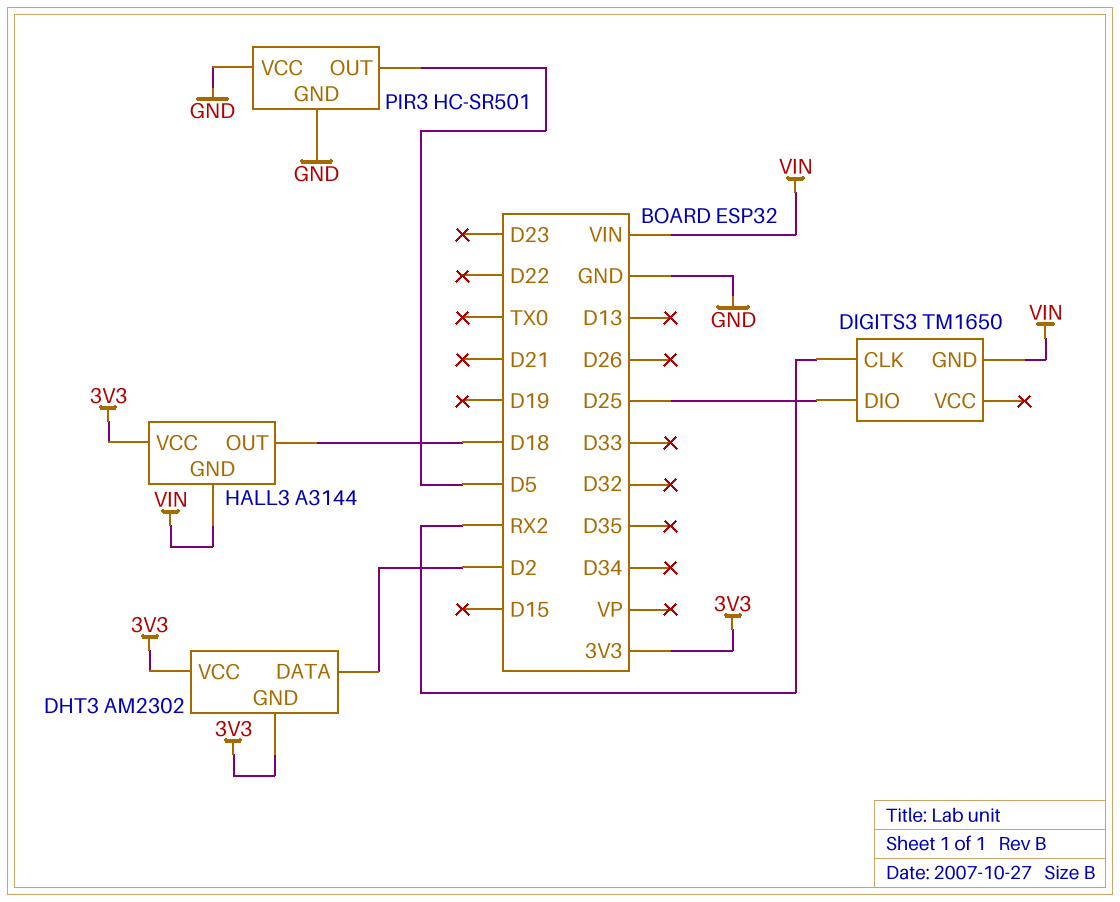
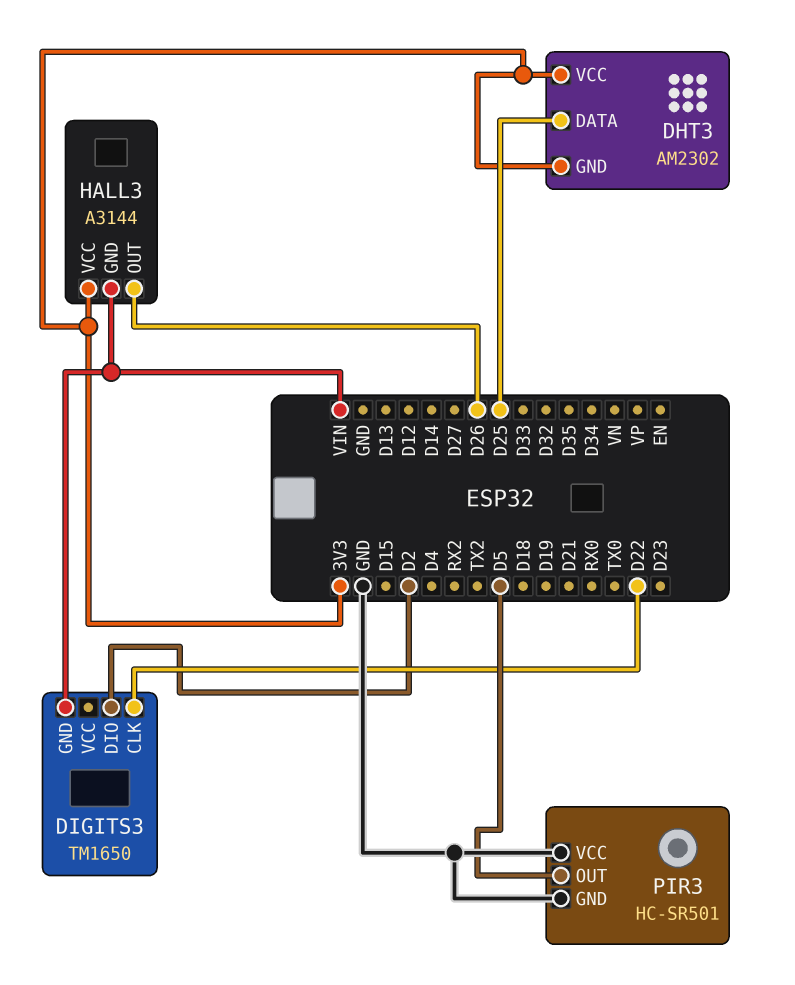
DHT3 pin DATA: D2 -> D25
DIGITS3 pin CLK: RX2 -> D22
DIGITS3 pin DIO: D25 -> D2
HALL3 pin OUT: D18 -> D26

